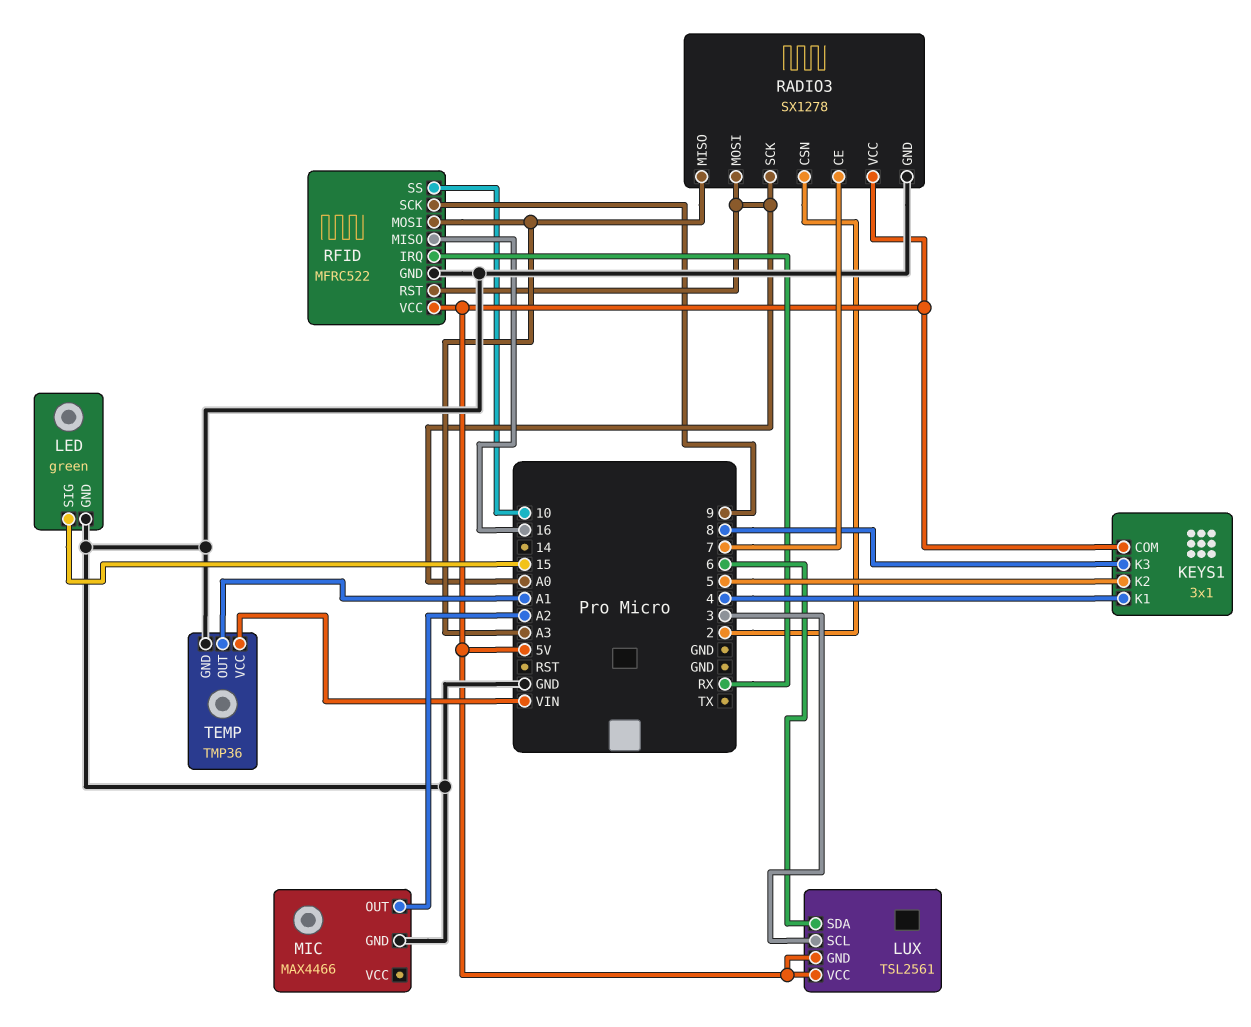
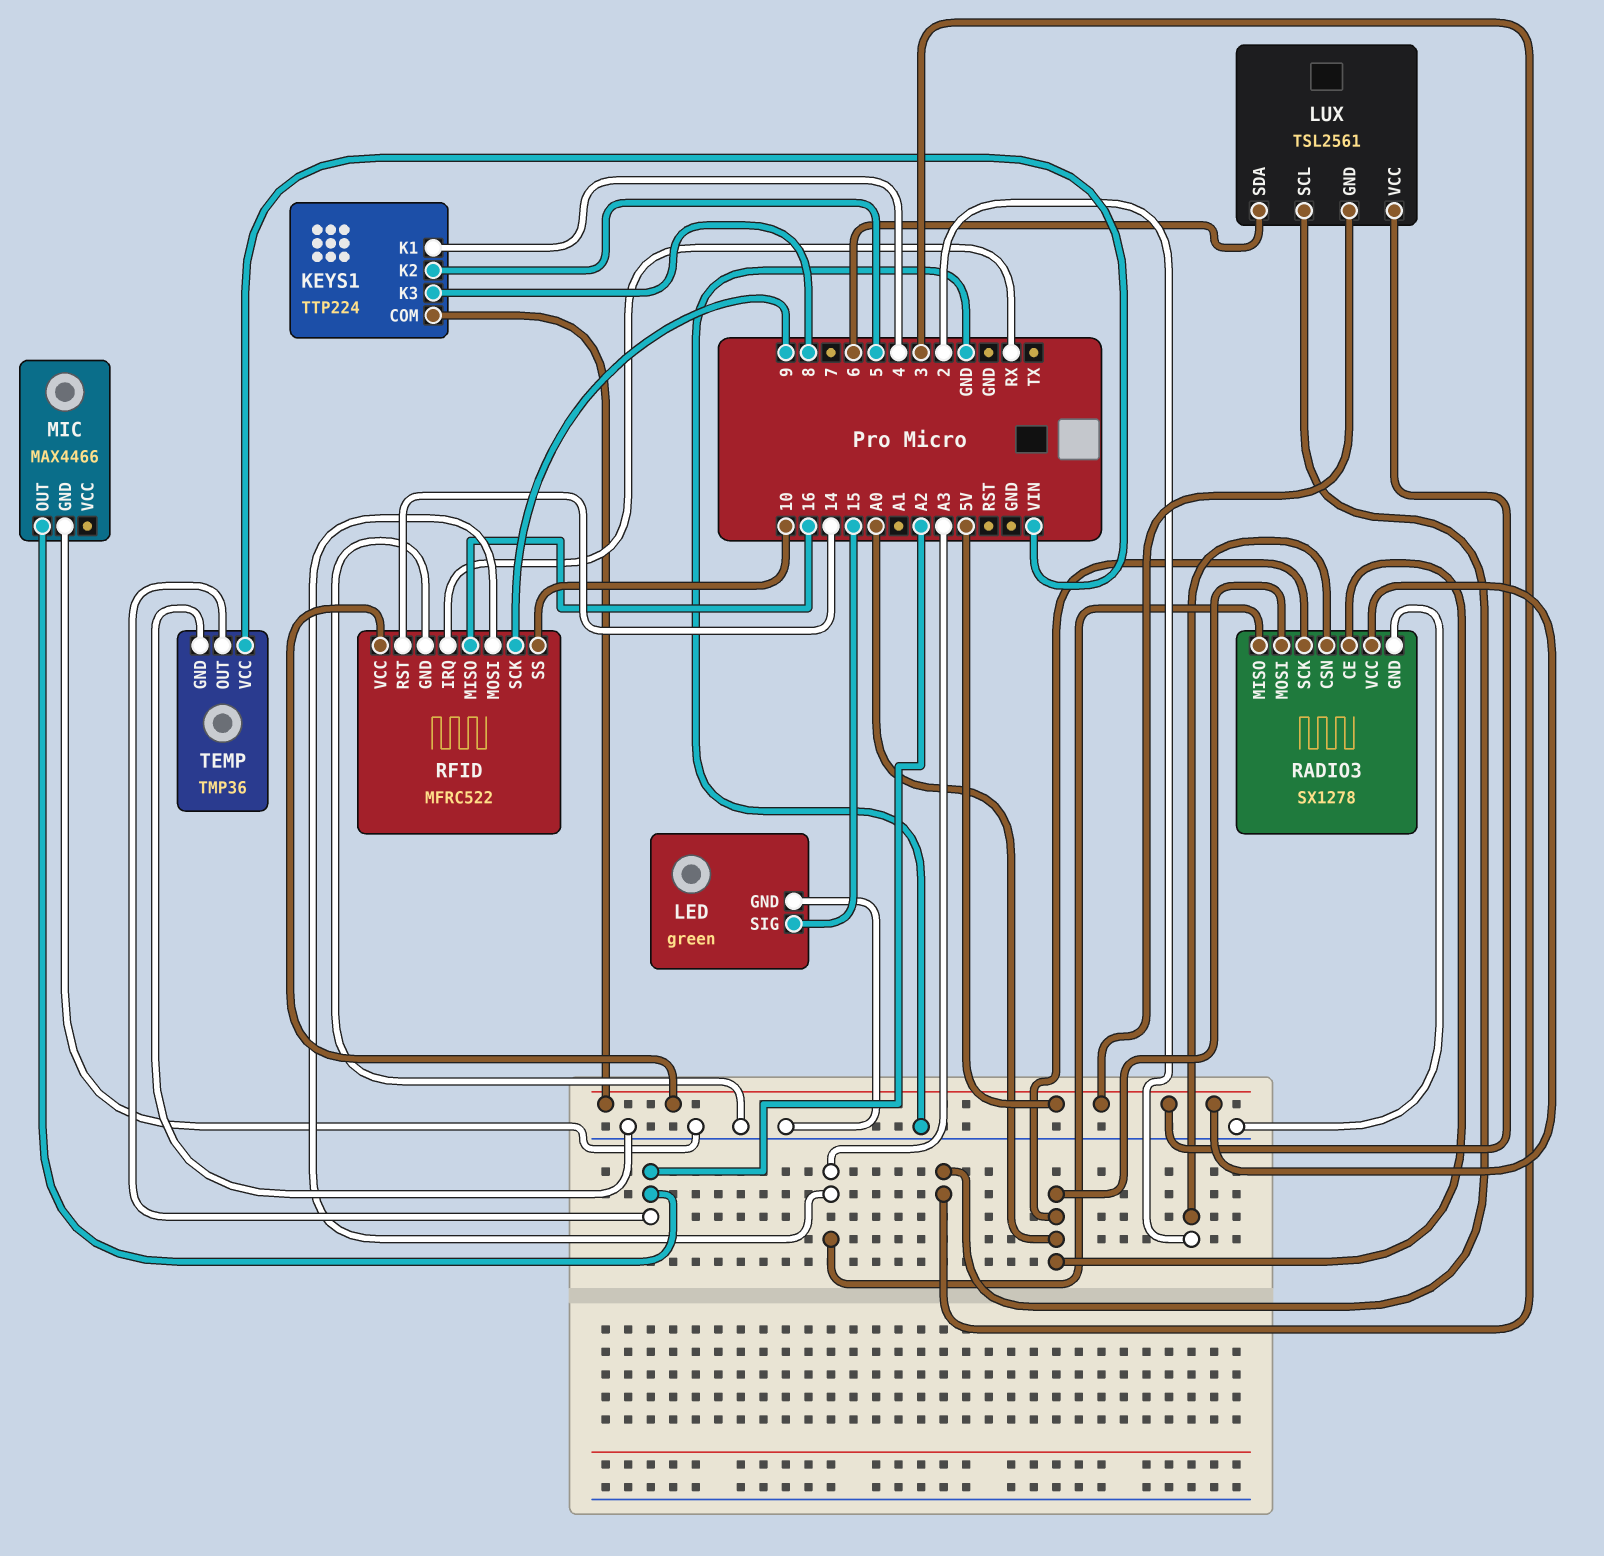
KEYS1: 3x1 -> TTP224
RADIO3 pin CE: 7 -> A0
RFID pin RST: A0 -> 14
TEMP pin OUT: A1 -> A2

